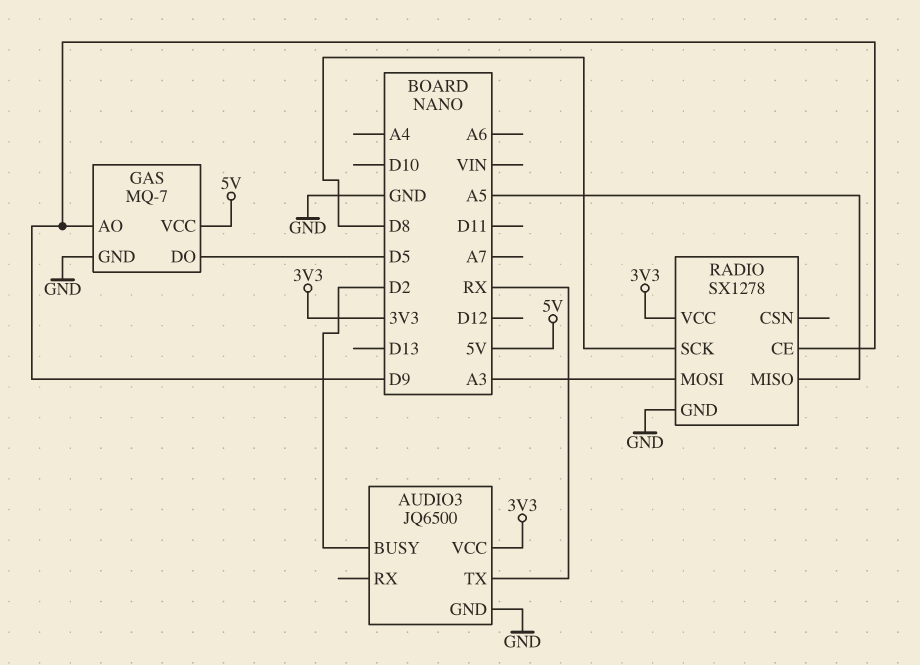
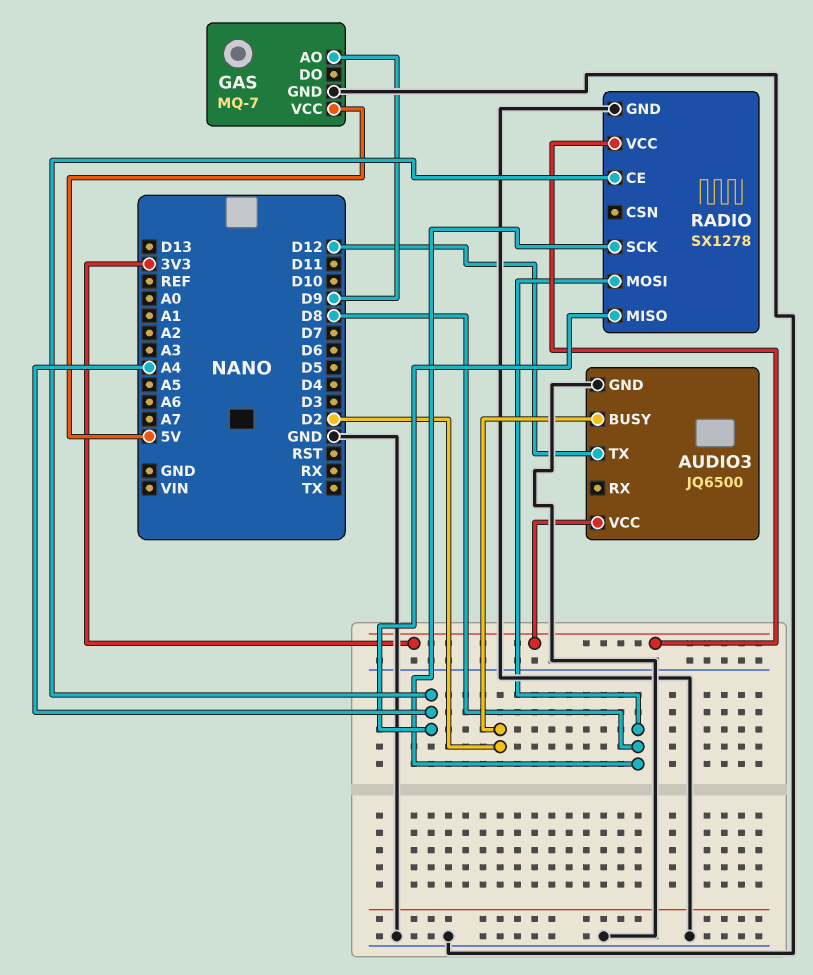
AUDIO3 pin TX: RX -> D12
GAS pin DO: D5 -> none
RADIO pin CE: D9 -> A4
RADIO pin MISO: A5 -> A4
RADIO pin MOSI: A3 -> D8

